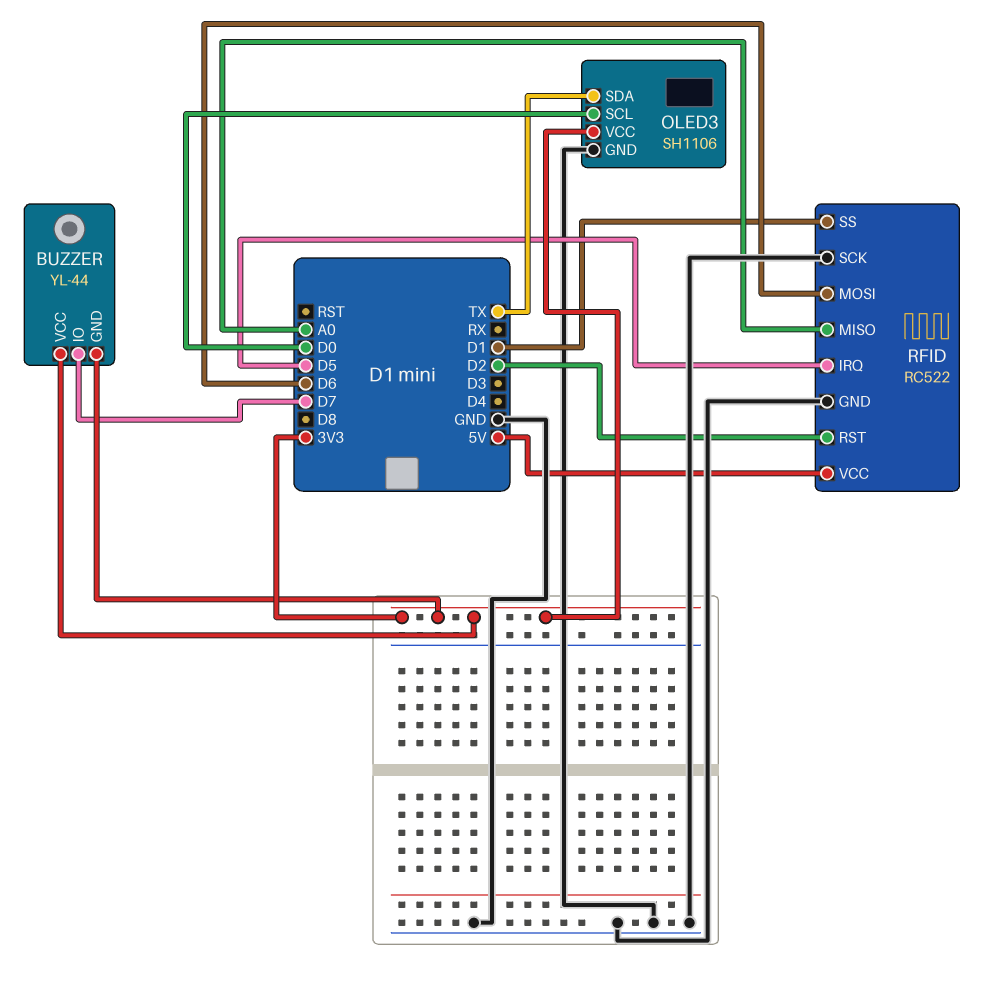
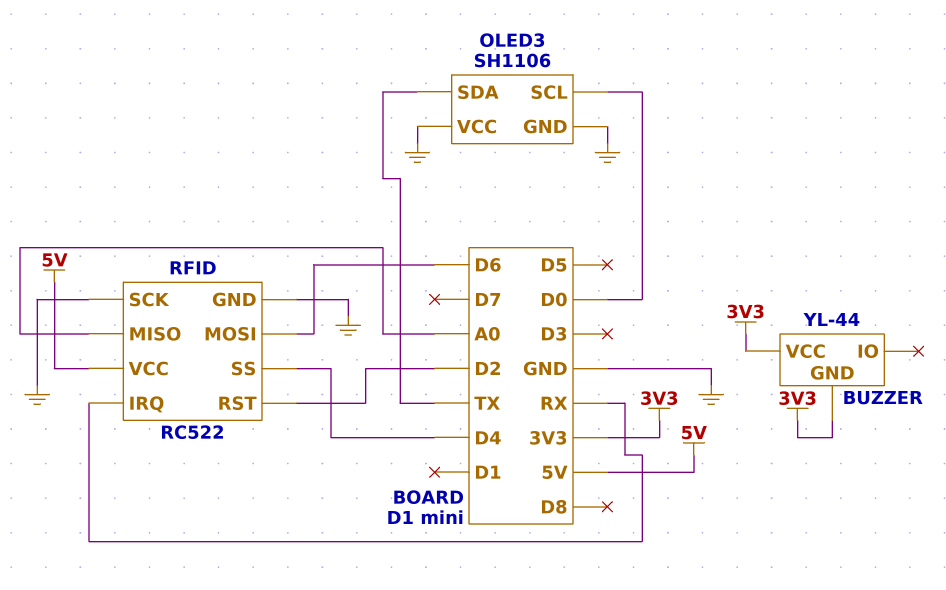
BUZZER pin IO: D7 -> none
OLED3 pin VCC: 3V3 -> GND
RFID pin IRQ: D5 -> RX
RFID pin SS: D1 -> D4

